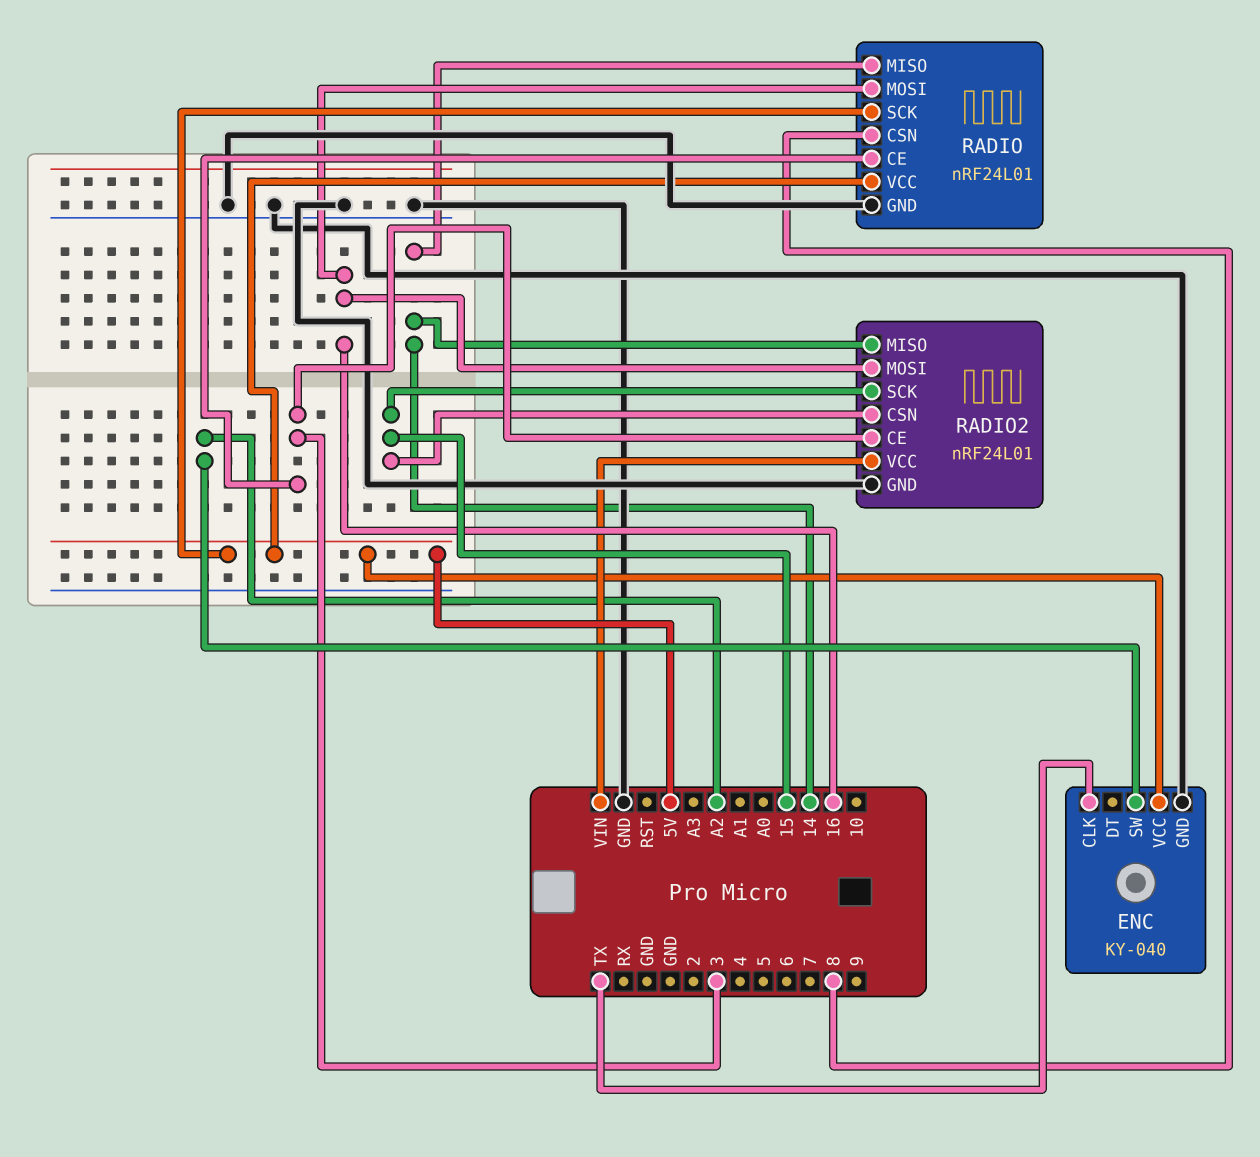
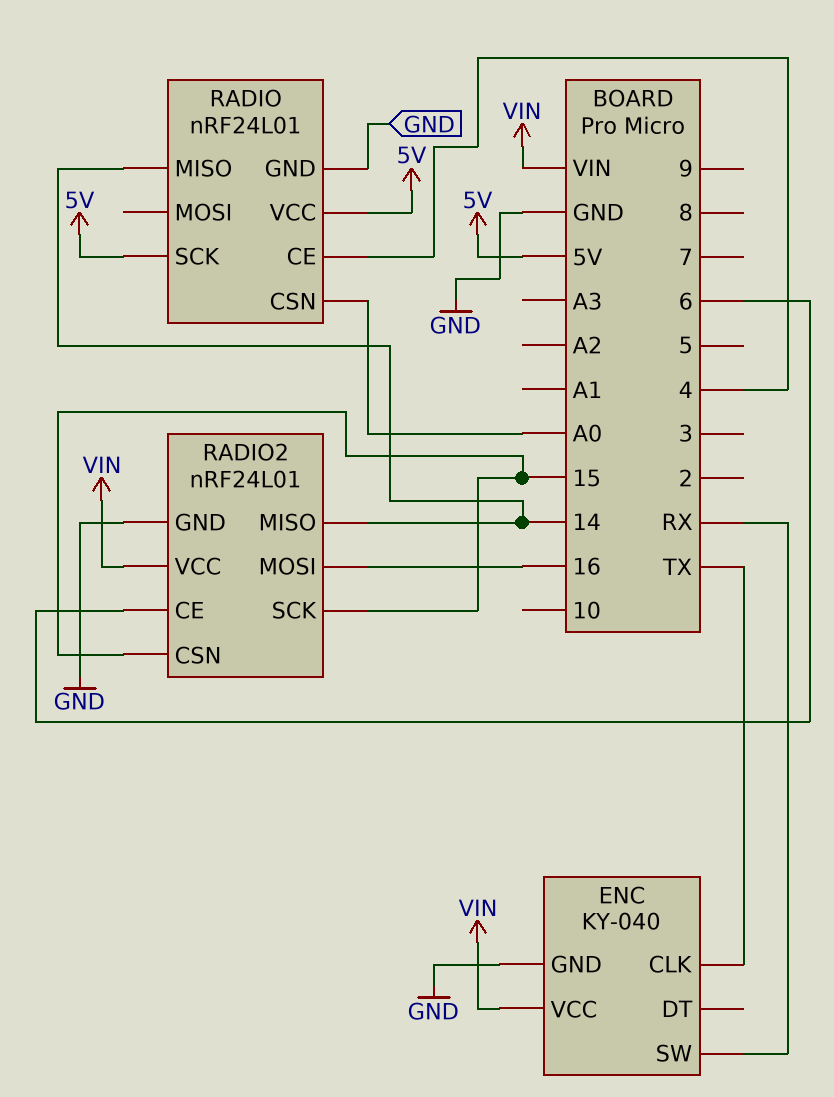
ENC pin SW: A2 -> RX
ENC pin VCC: 5V -> VIN
RADIO pin CE: 3 -> 4
RADIO pin CSN: 8 -> A0
RADIO pin MOSI: 16 -> none
RADIO2 pin CE: 3 -> 6

